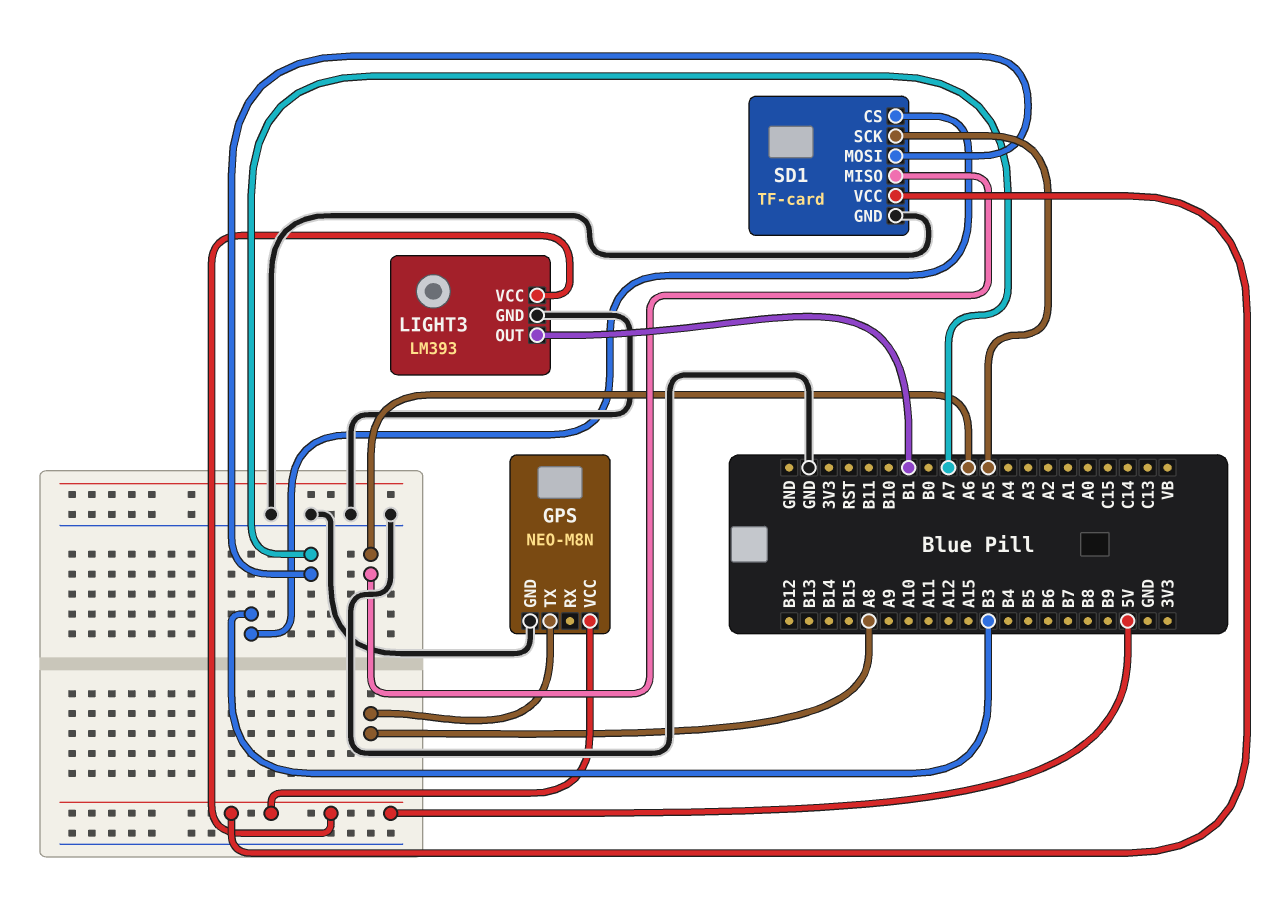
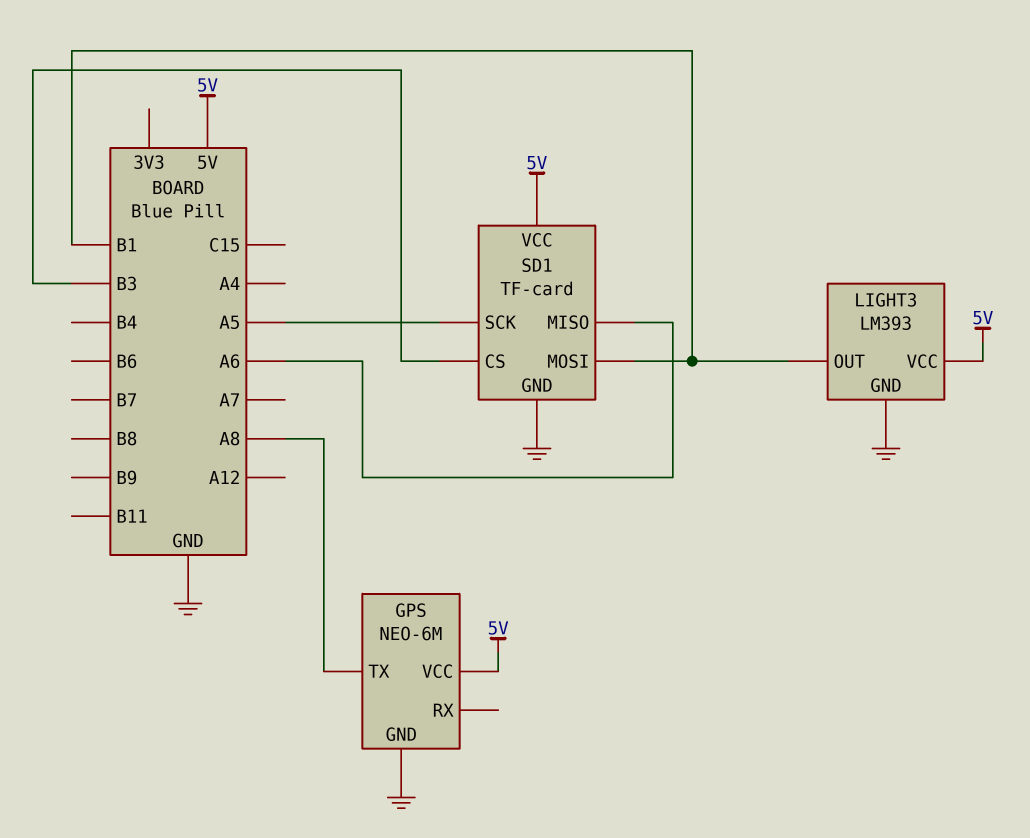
GPS: NEO-M8N -> NEO-6M
SD1 pin MOSI: A7 -> B1

